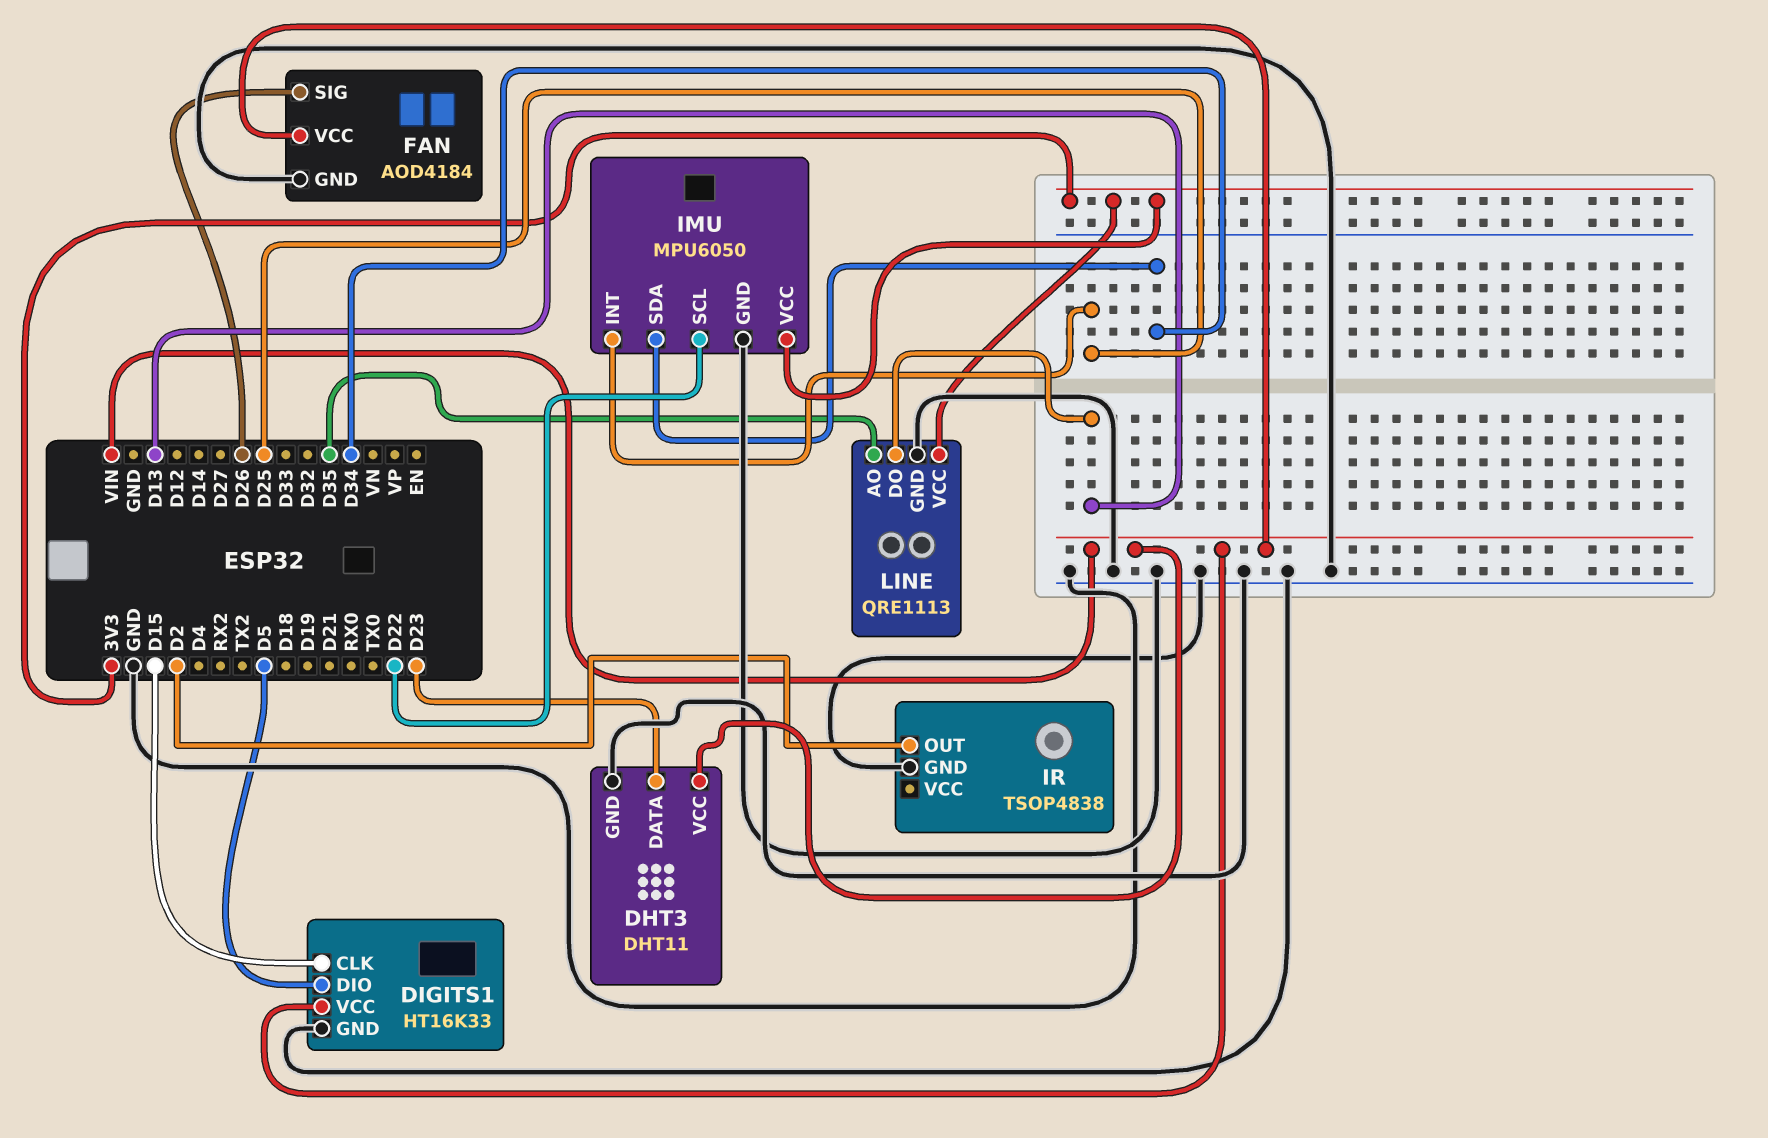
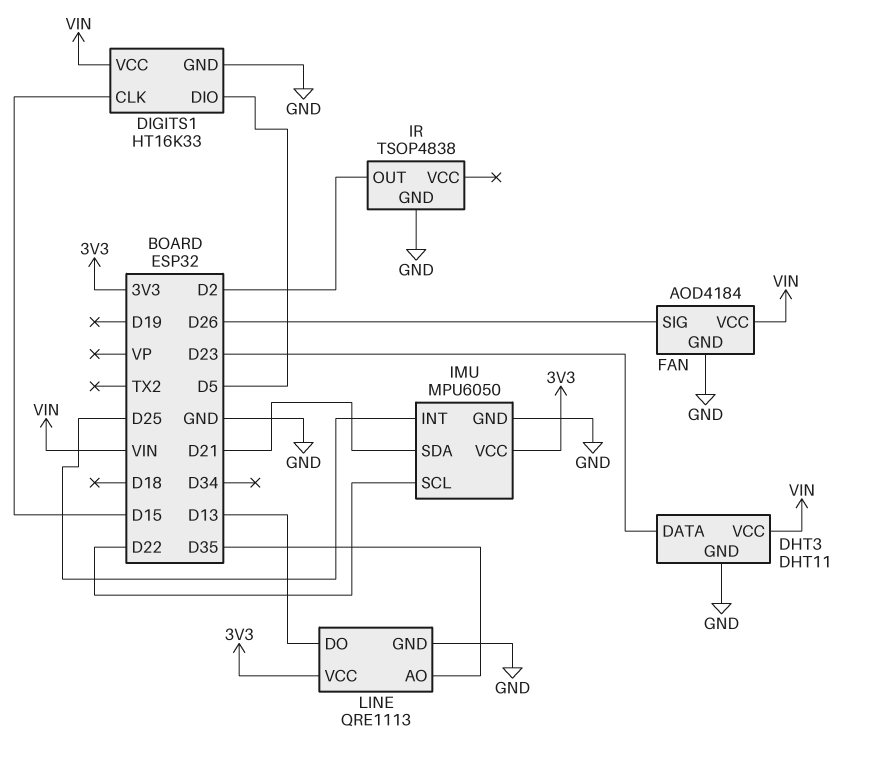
IMU pin SDA: D34 -> D21

